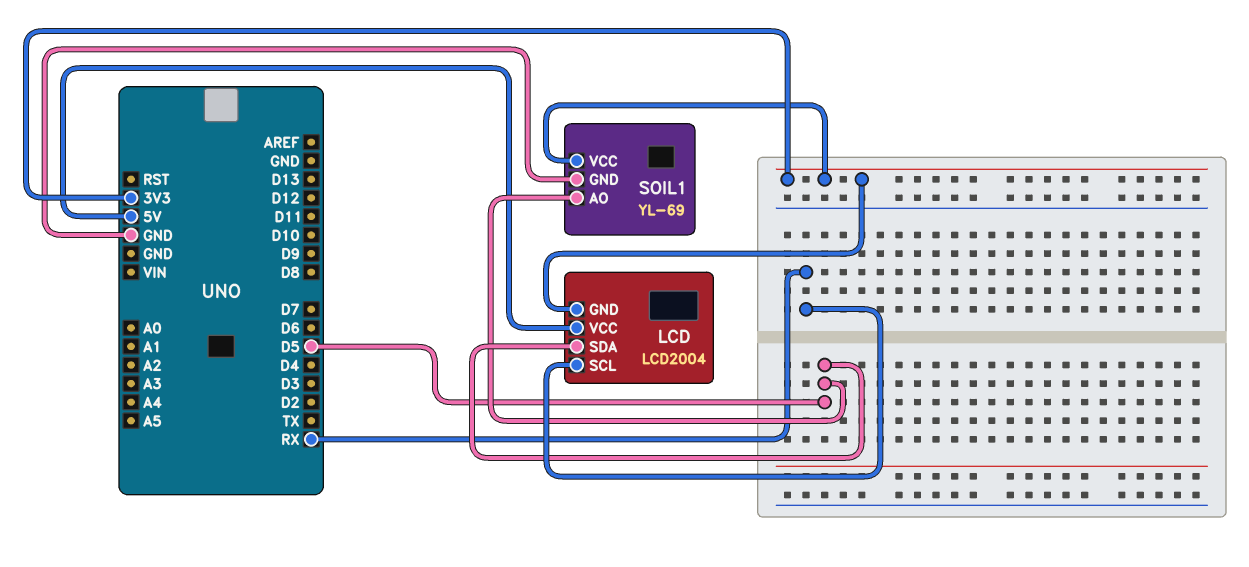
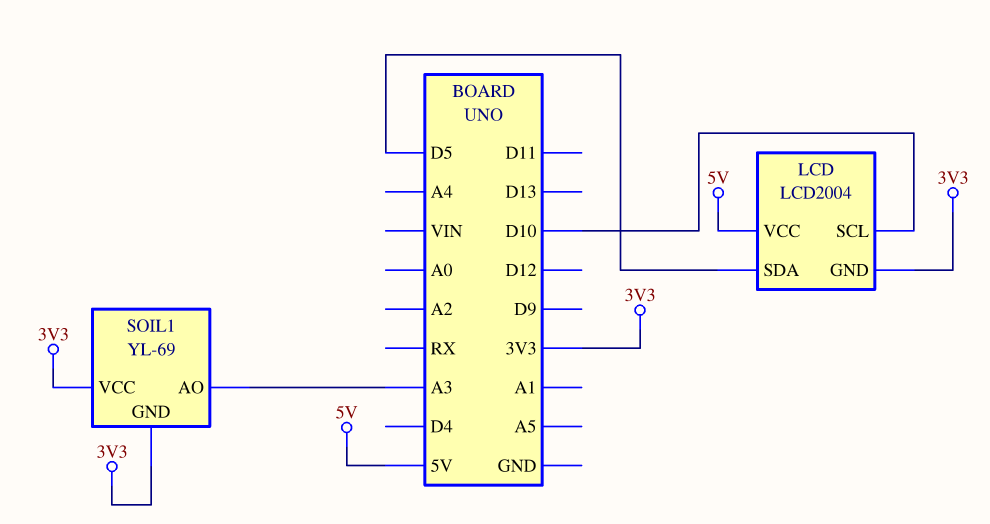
LCD pin SCL: RX -> D10
SOIL1 pin AO: D5 -> A3
SOIL1 pin GND: GND -> 3V3

